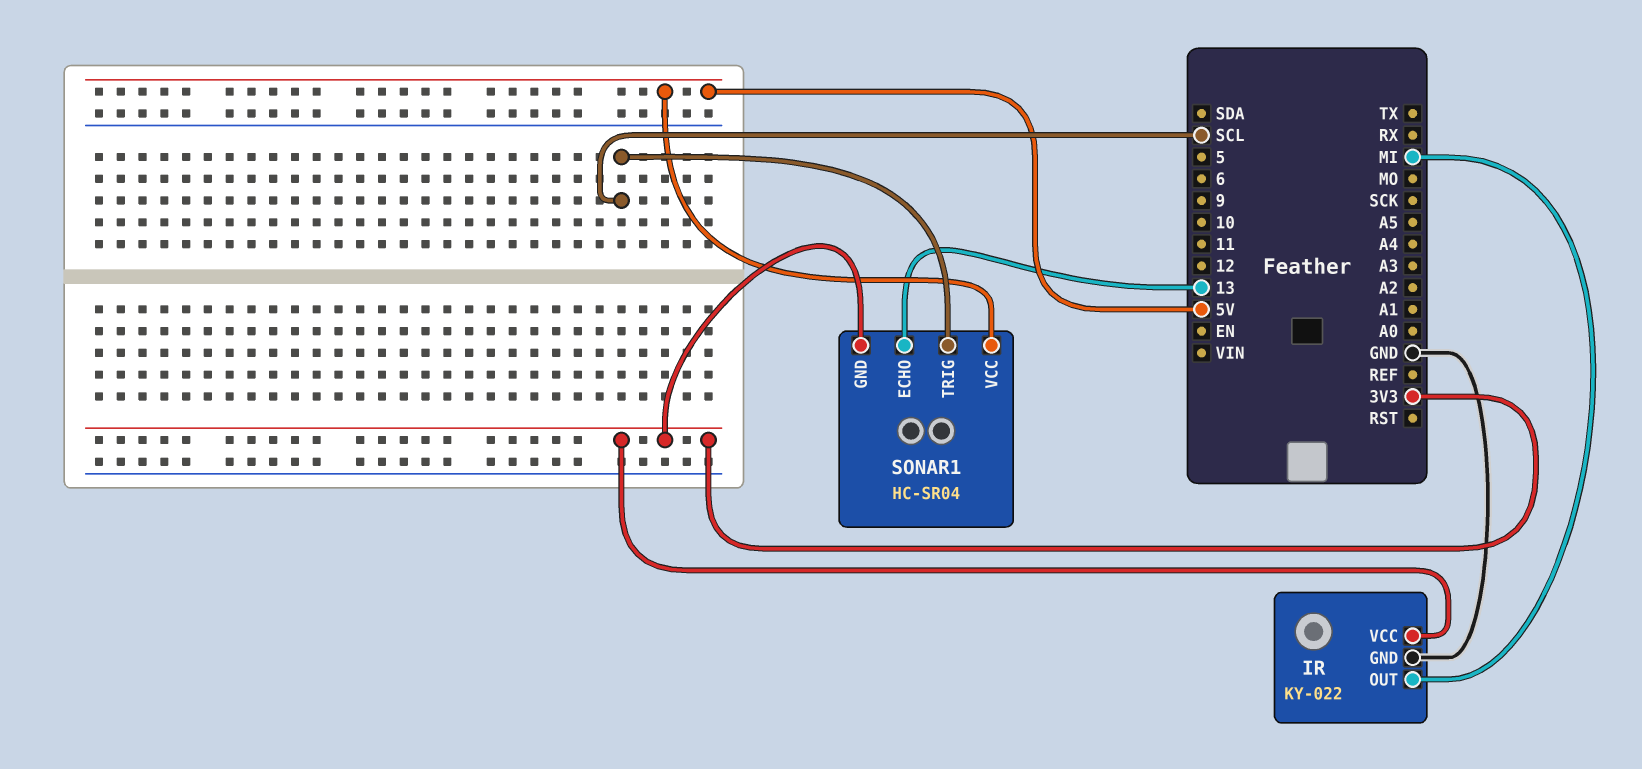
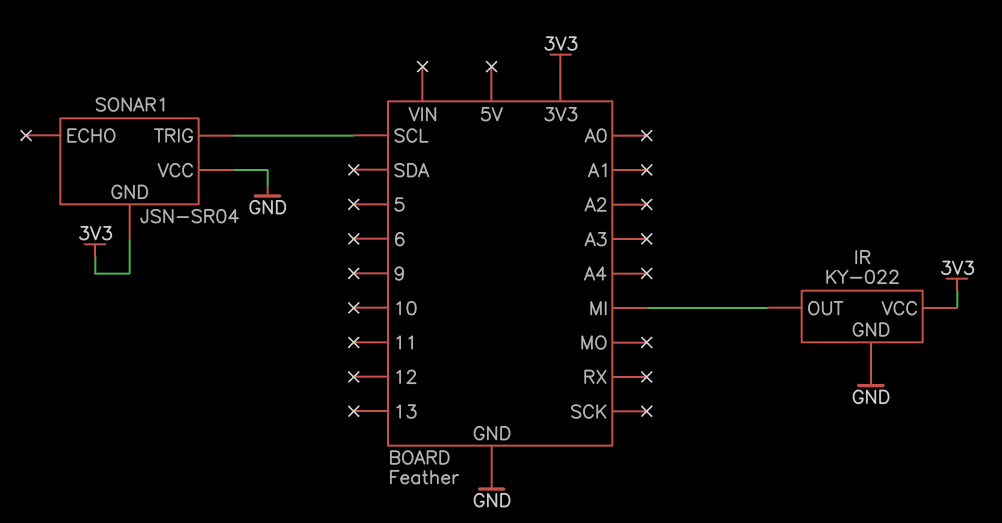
SONAR1: HC-SR04 -> JSN-SR04
SONAR1 pin ECHO: 13 -> none
SONAR1 pin VCC: 5V -> GND

